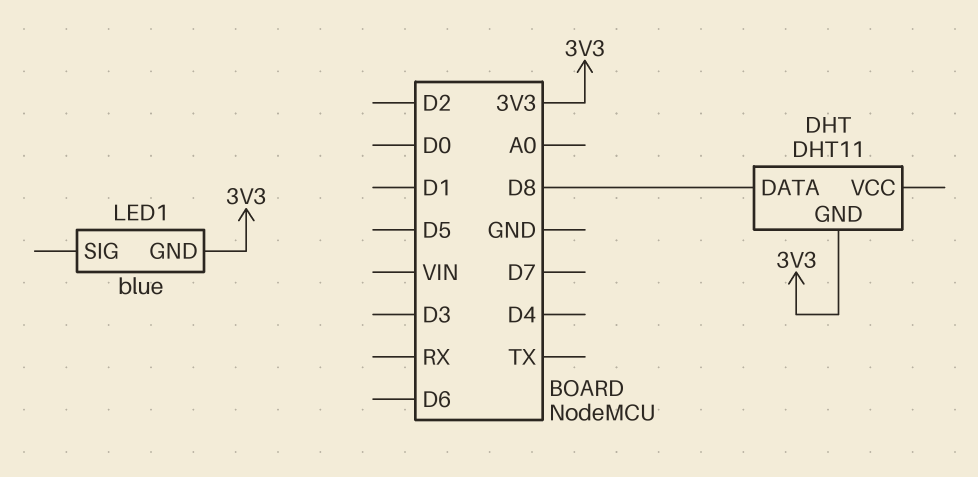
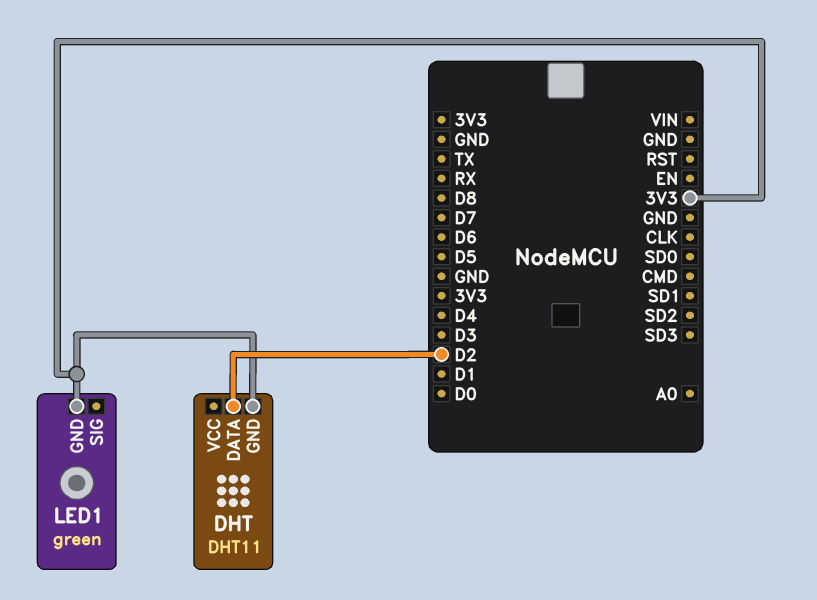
DHT pin DATA: D8 -> D2
LED1: blue -> green

